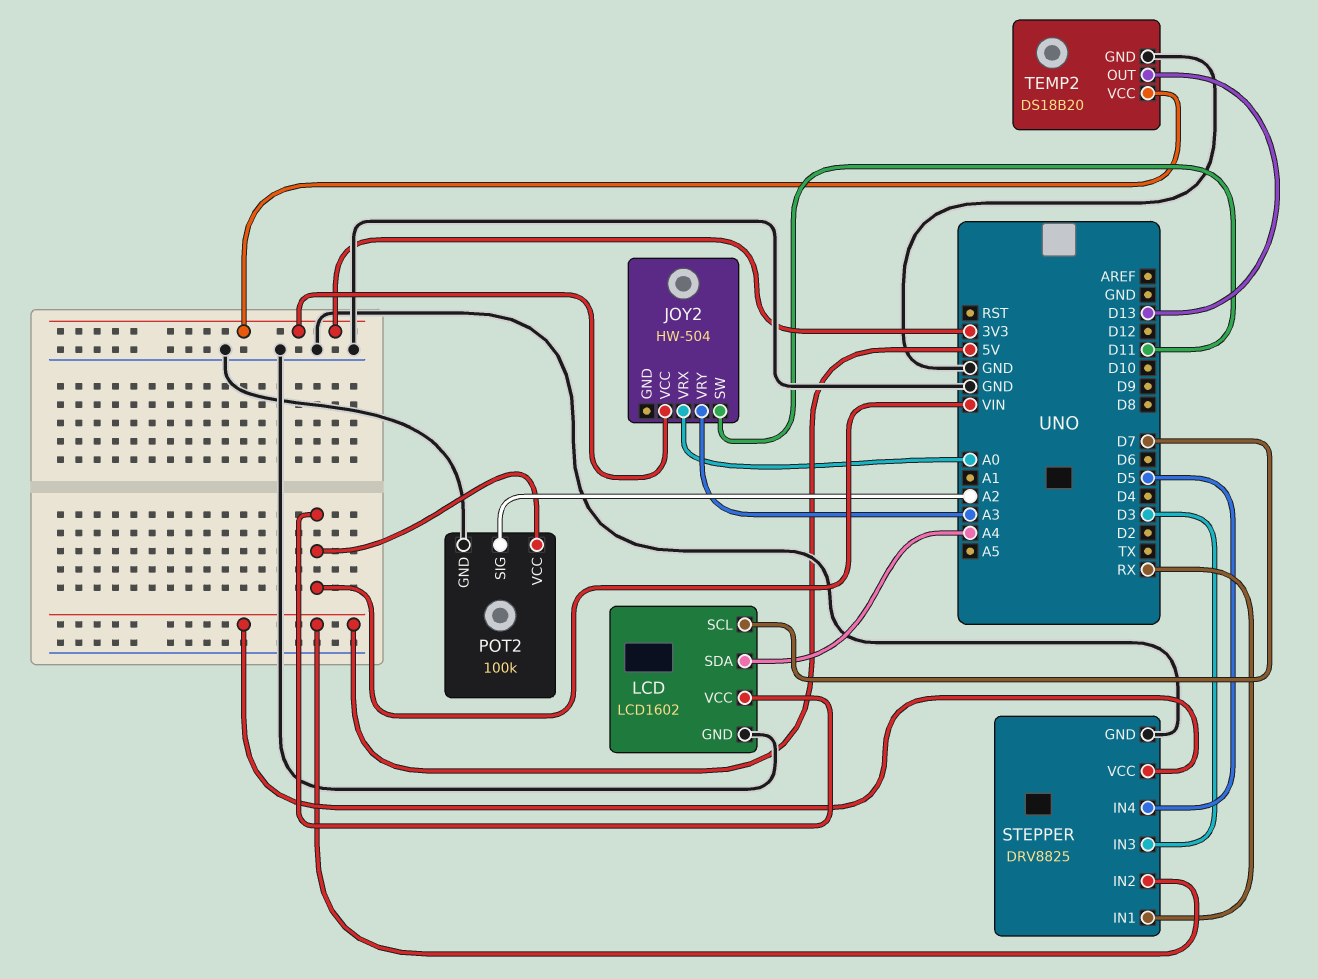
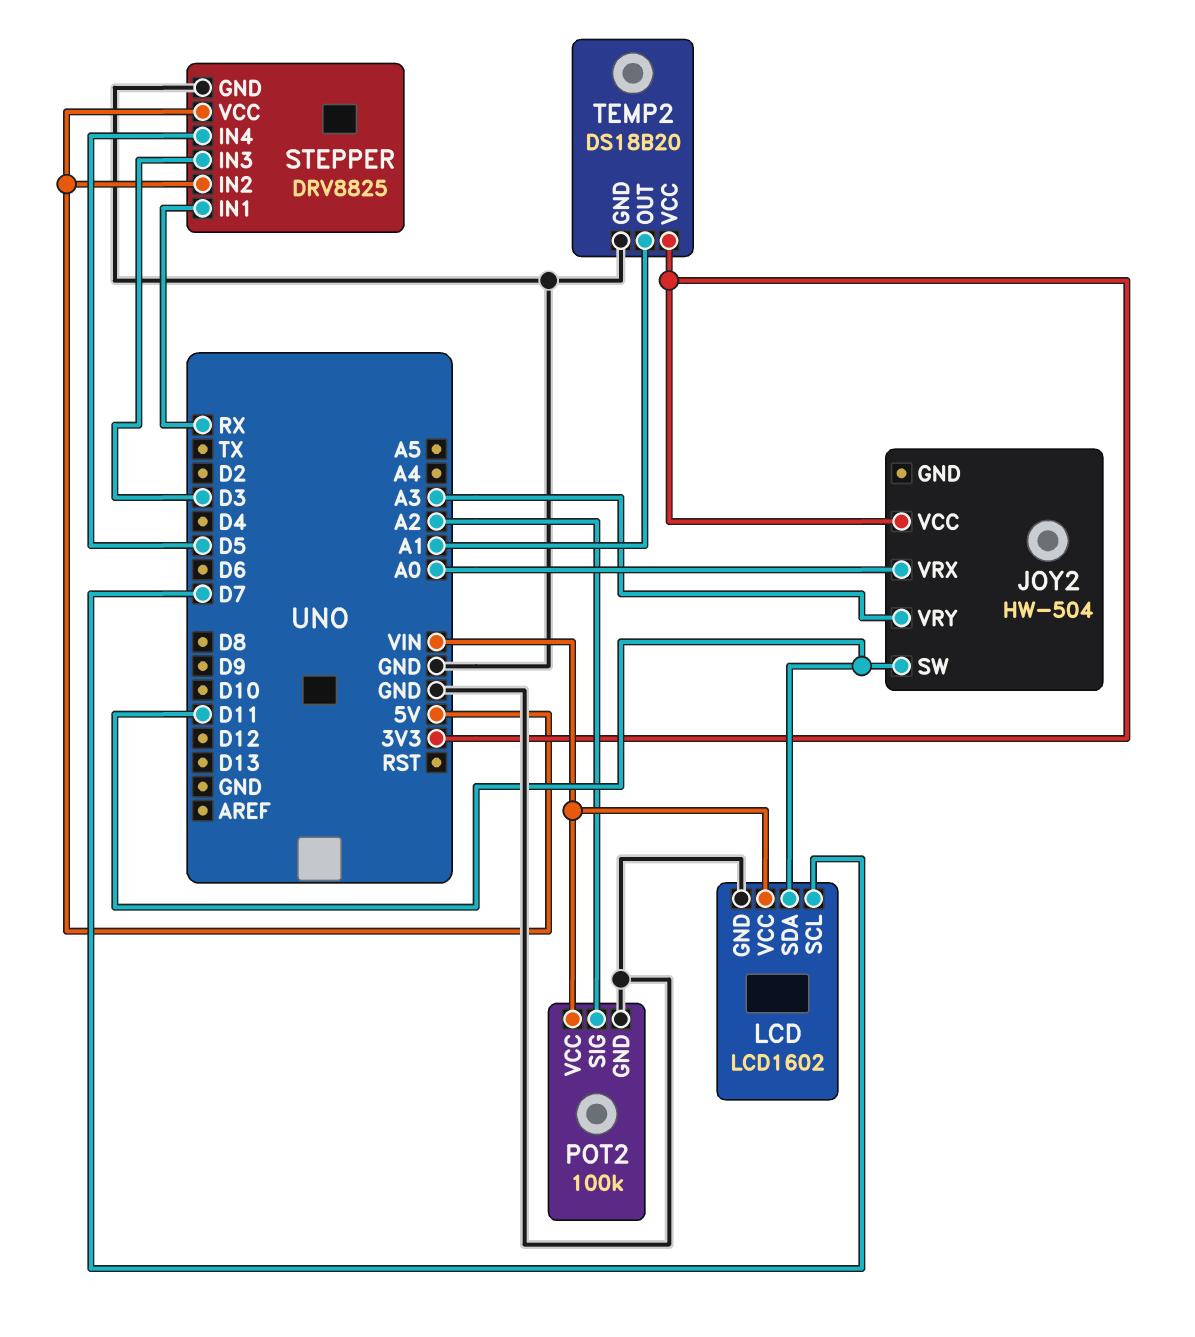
LCD pin SDA: A4 -> D11
TEMP2 pin OUT: D13 -> A1

